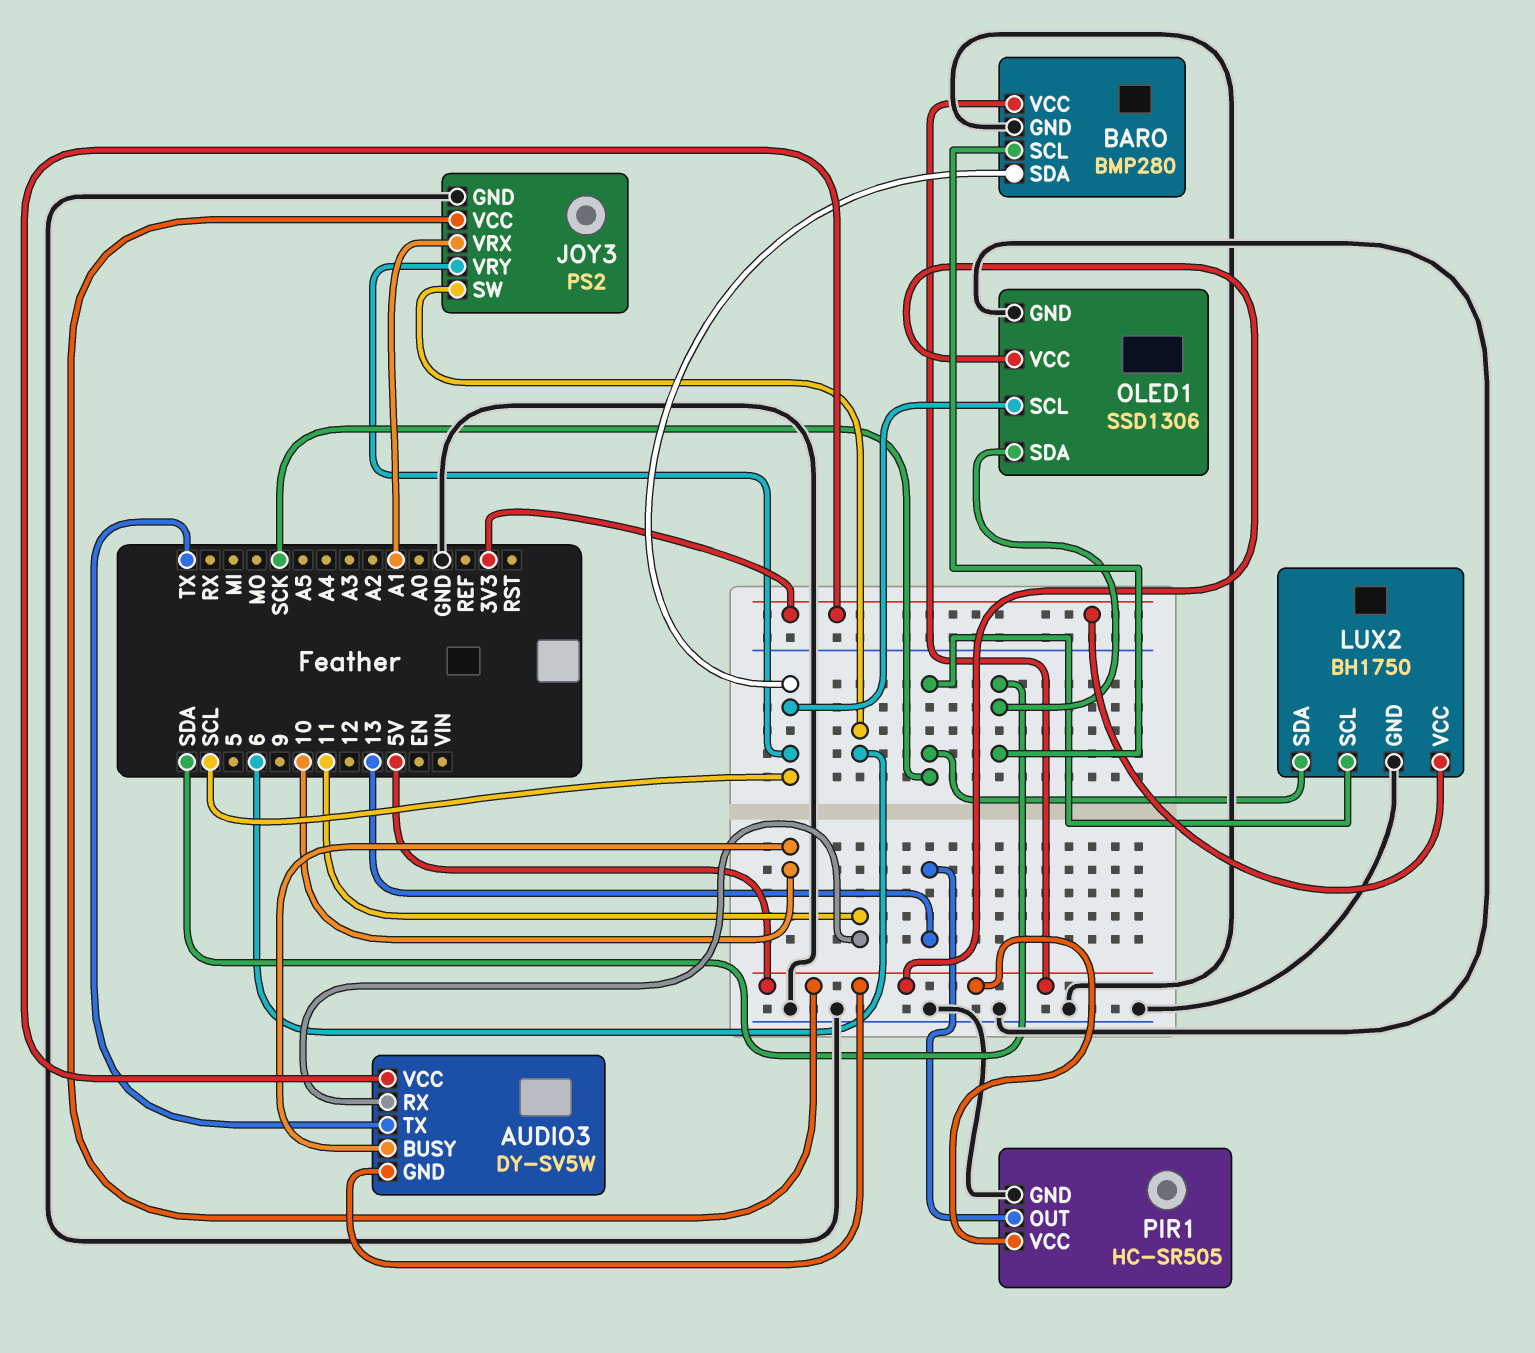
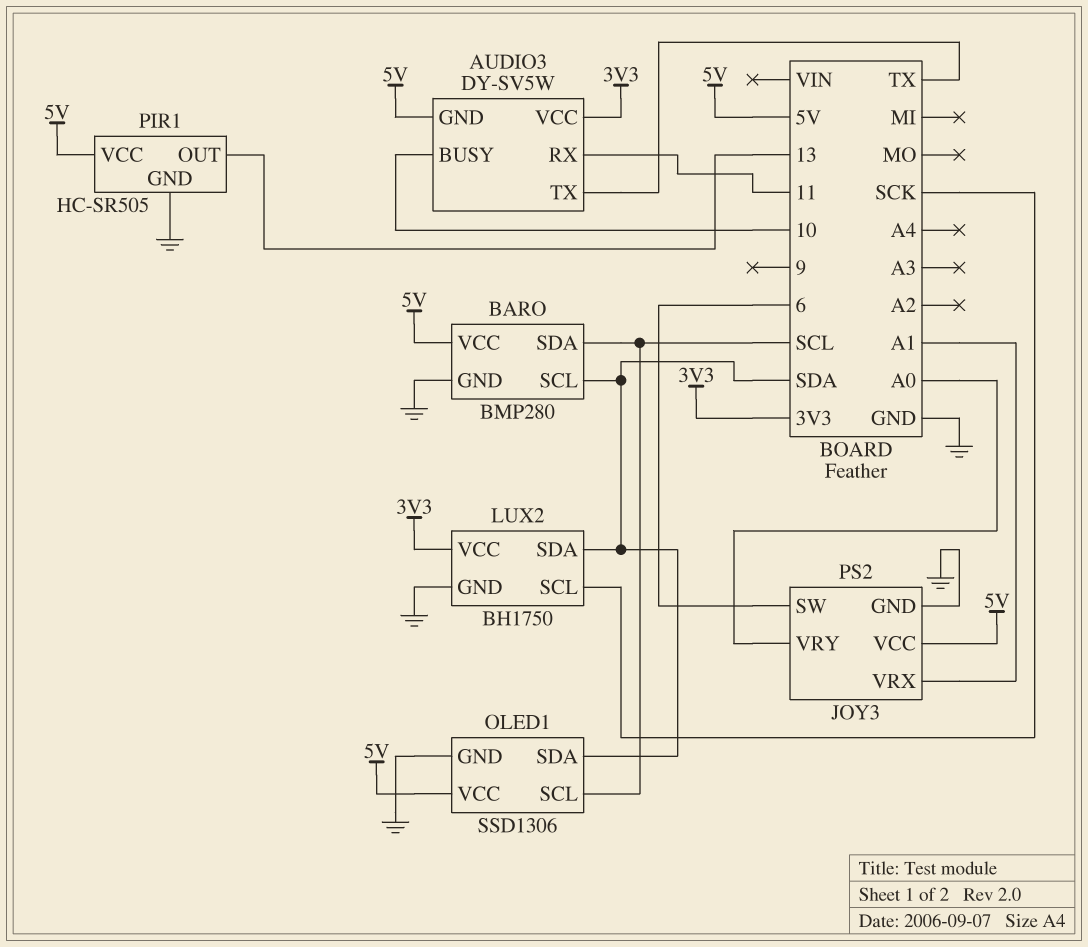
JOY3 pin VRY: SCL -> A0
LUX2 pin SDA: SCK -> SDA

